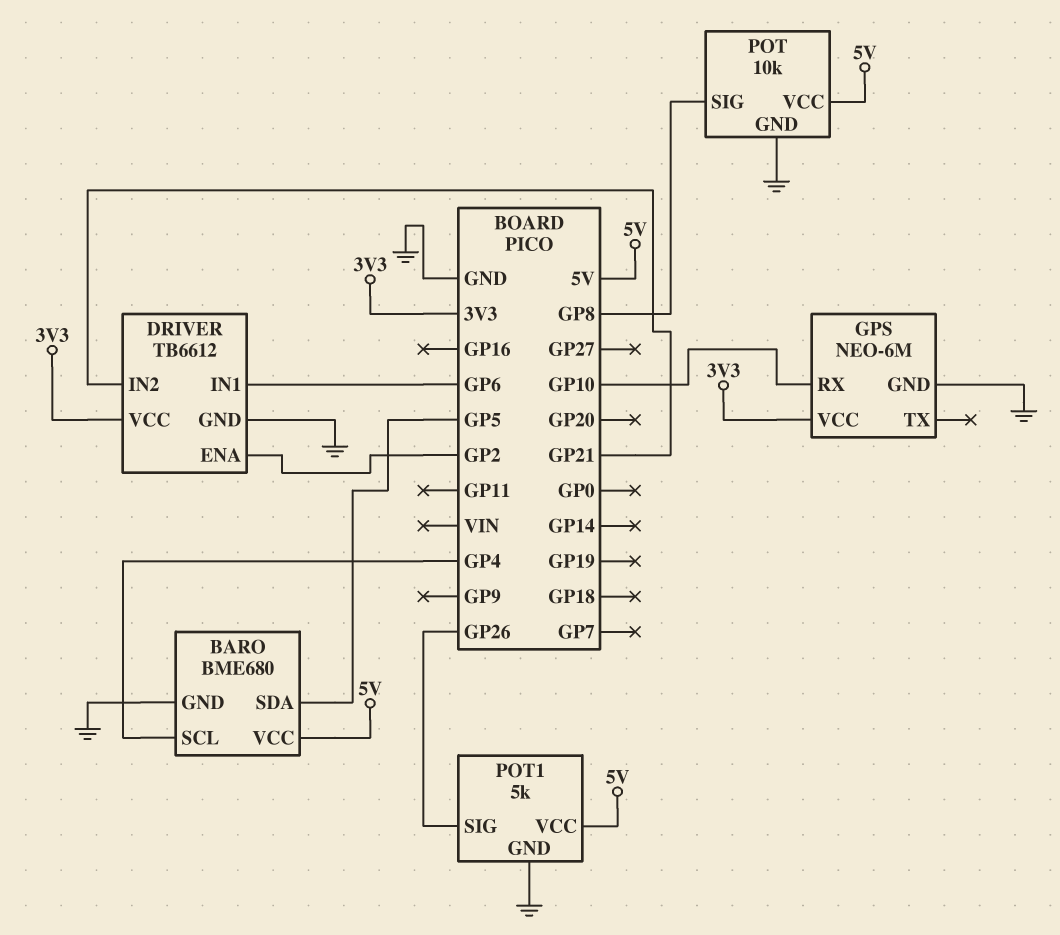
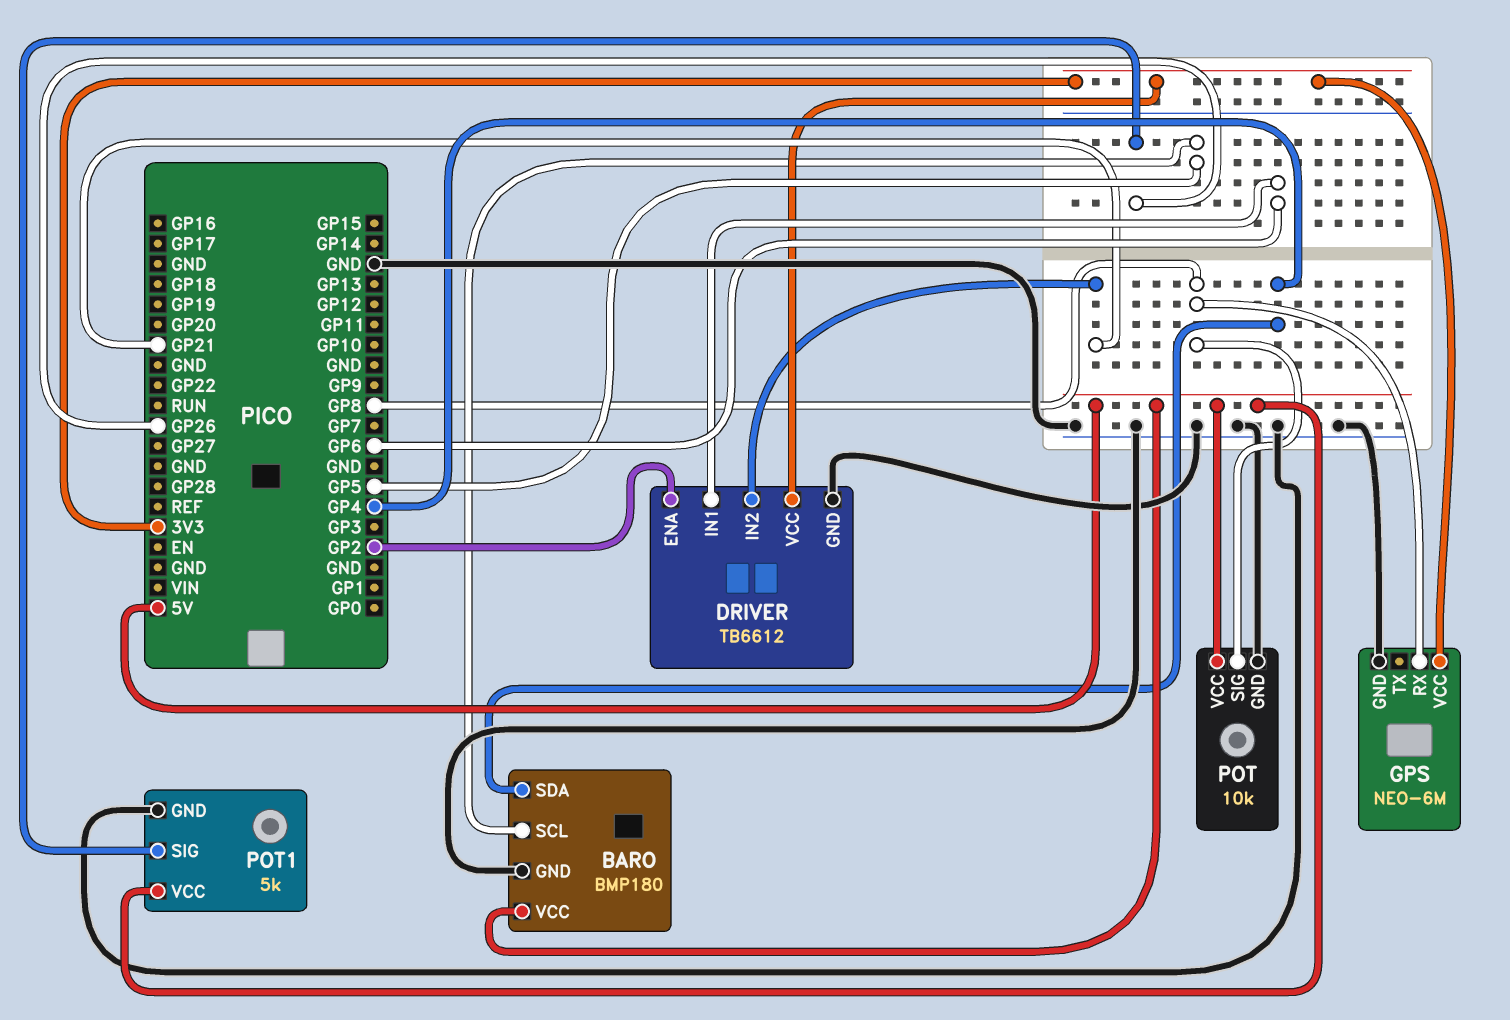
BARO: BME680 -> BMP180
BARO pin SCL: GP4 -> GP5
BARO pin SDA: GP5 -> GP4
GPS pin RX: GP10 -> GP8

